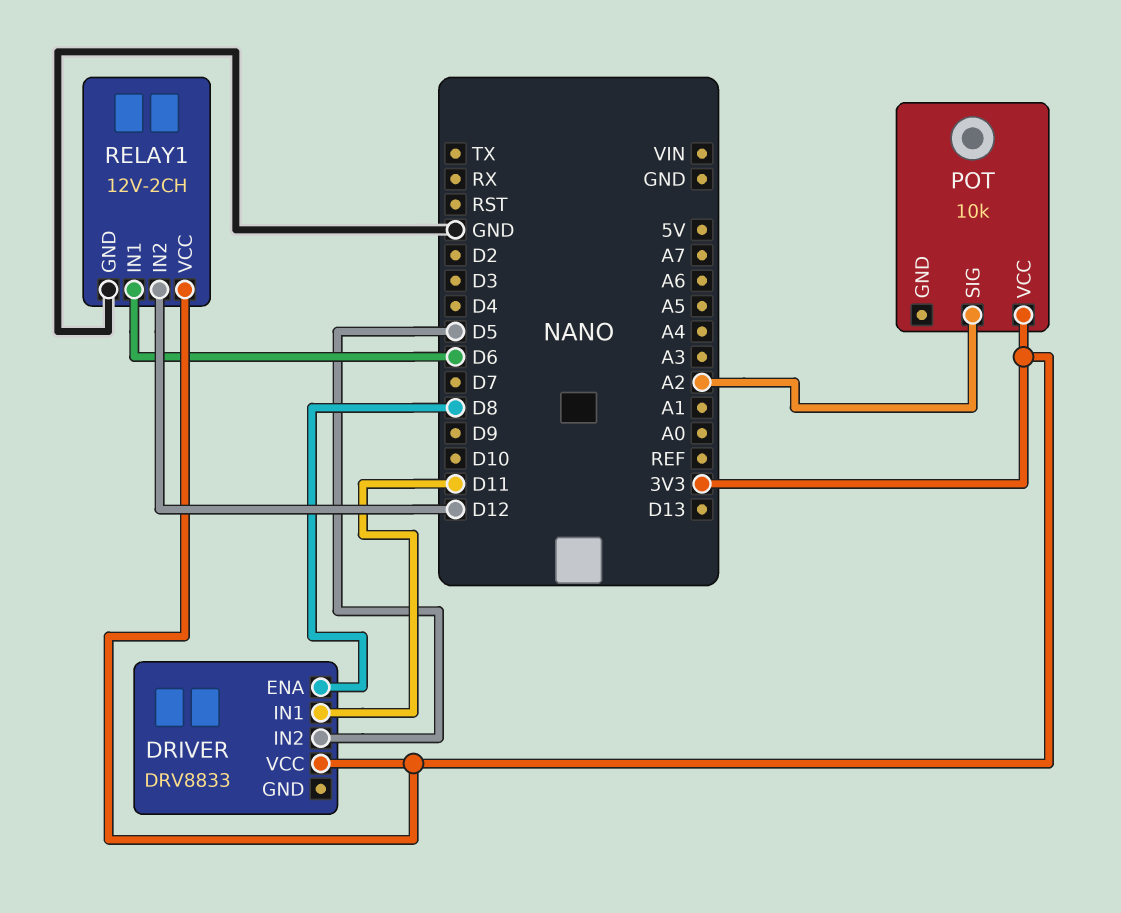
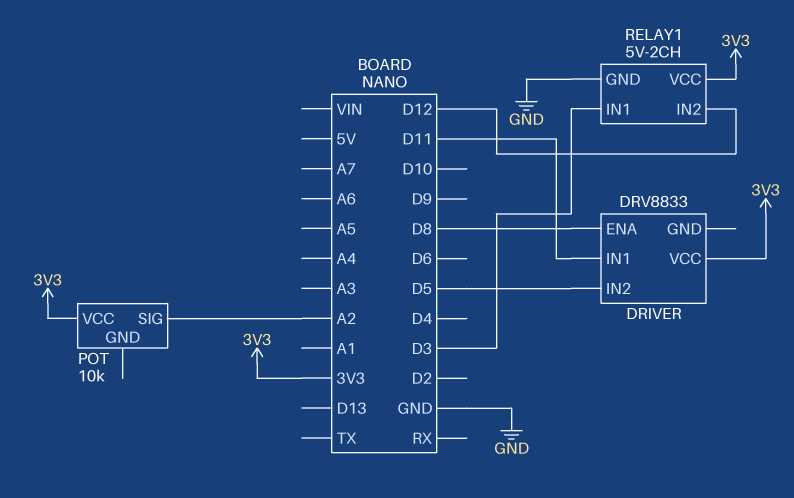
RELAY1: 12V-2CH -> 5V-2CH
RELAY1 pin IN1: D6 -> D3

